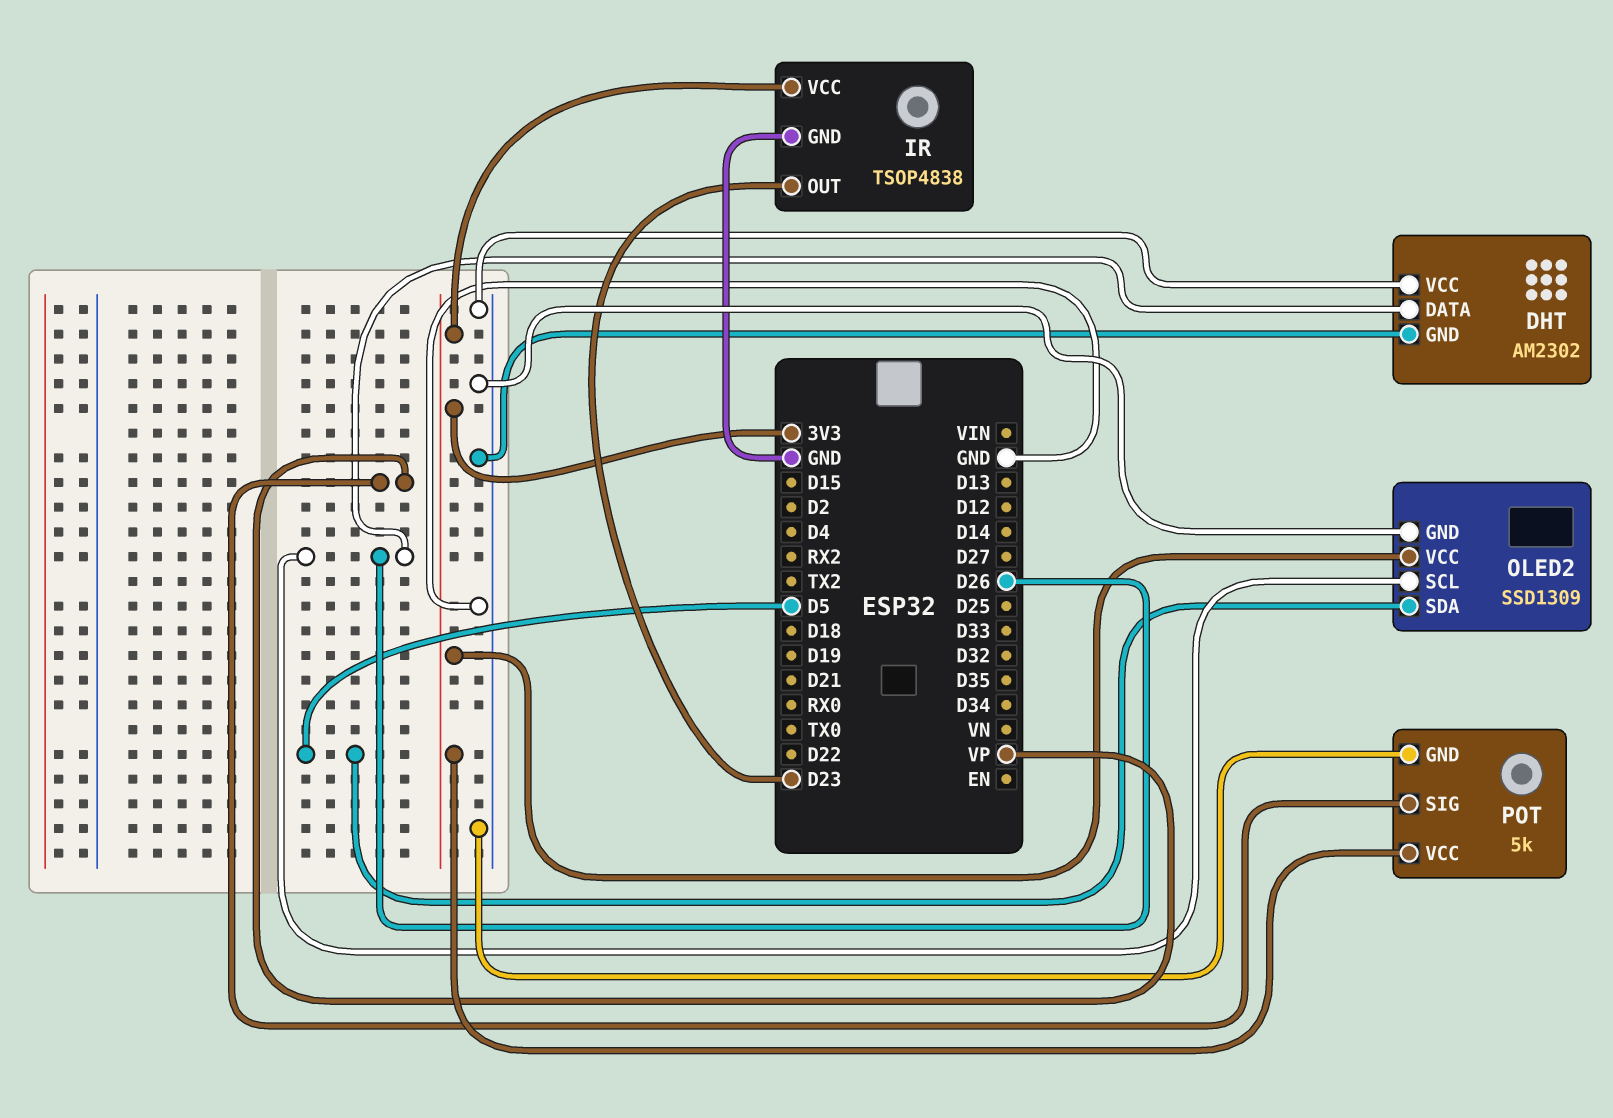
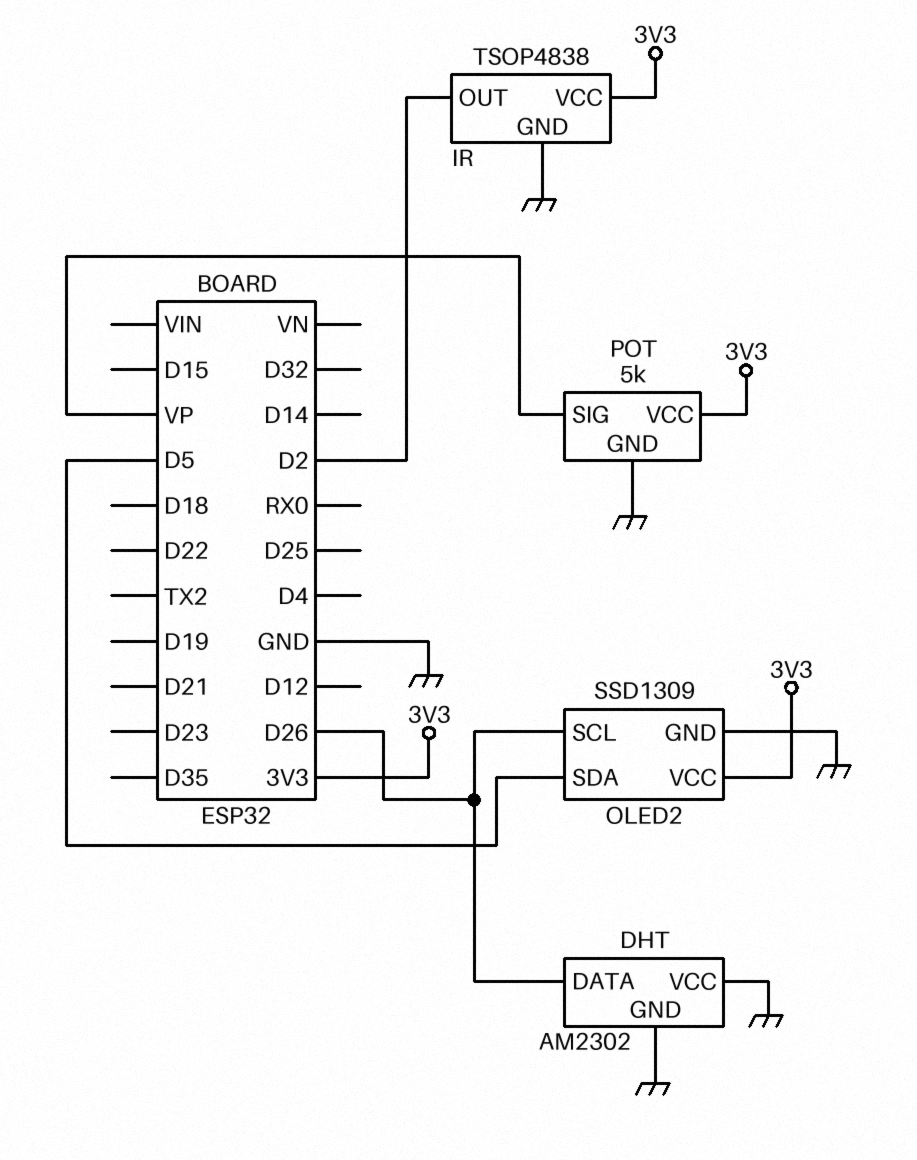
IR pin OUT: D23 -> D2

